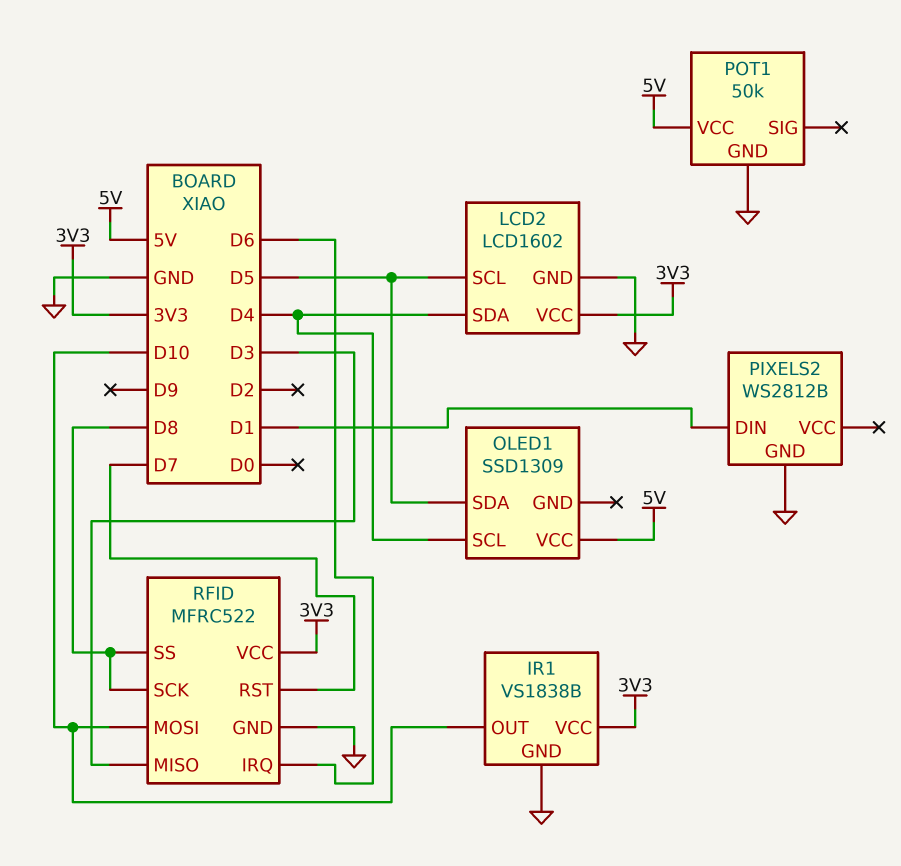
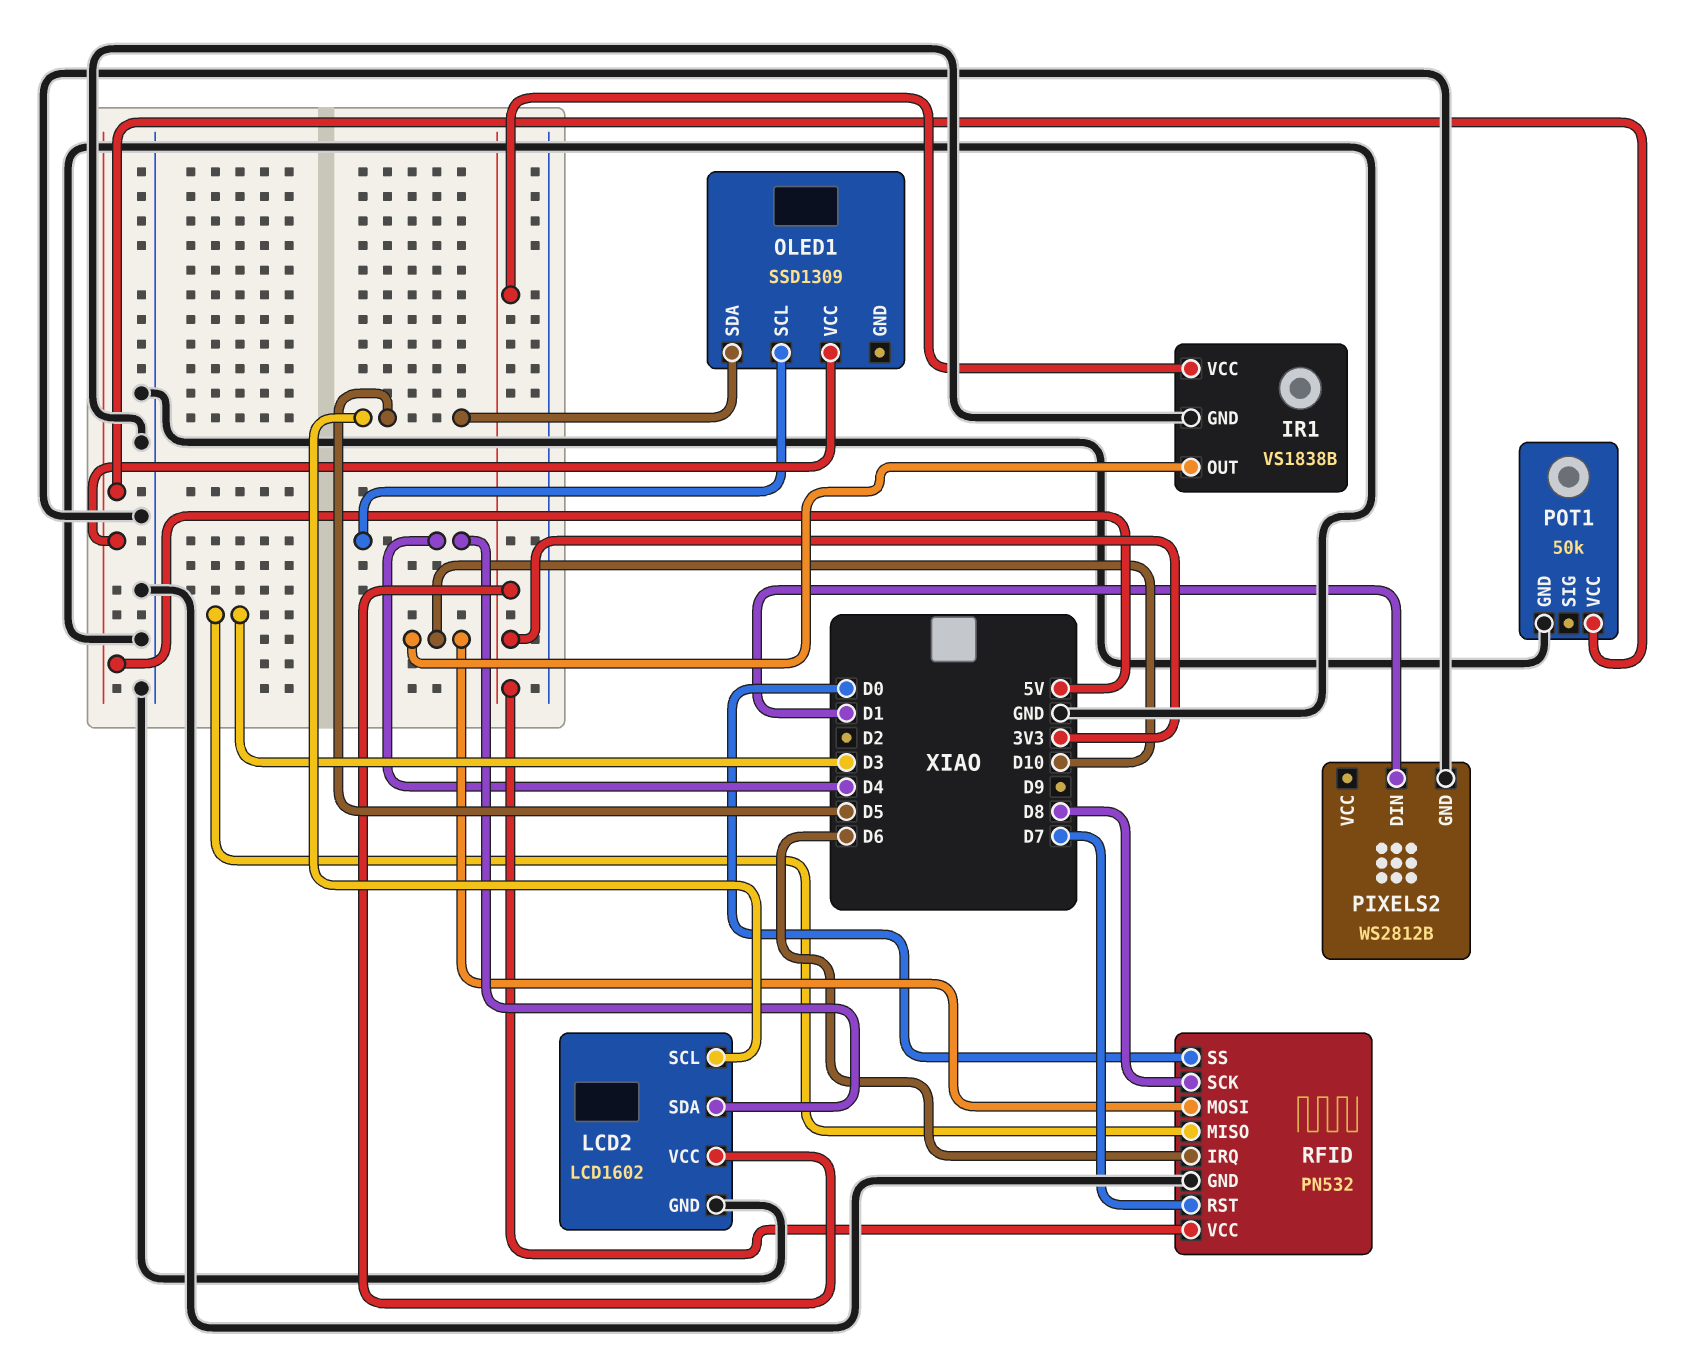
RFID: MFRC522 -> PN532
RFID pin SS: D8 -> D0

